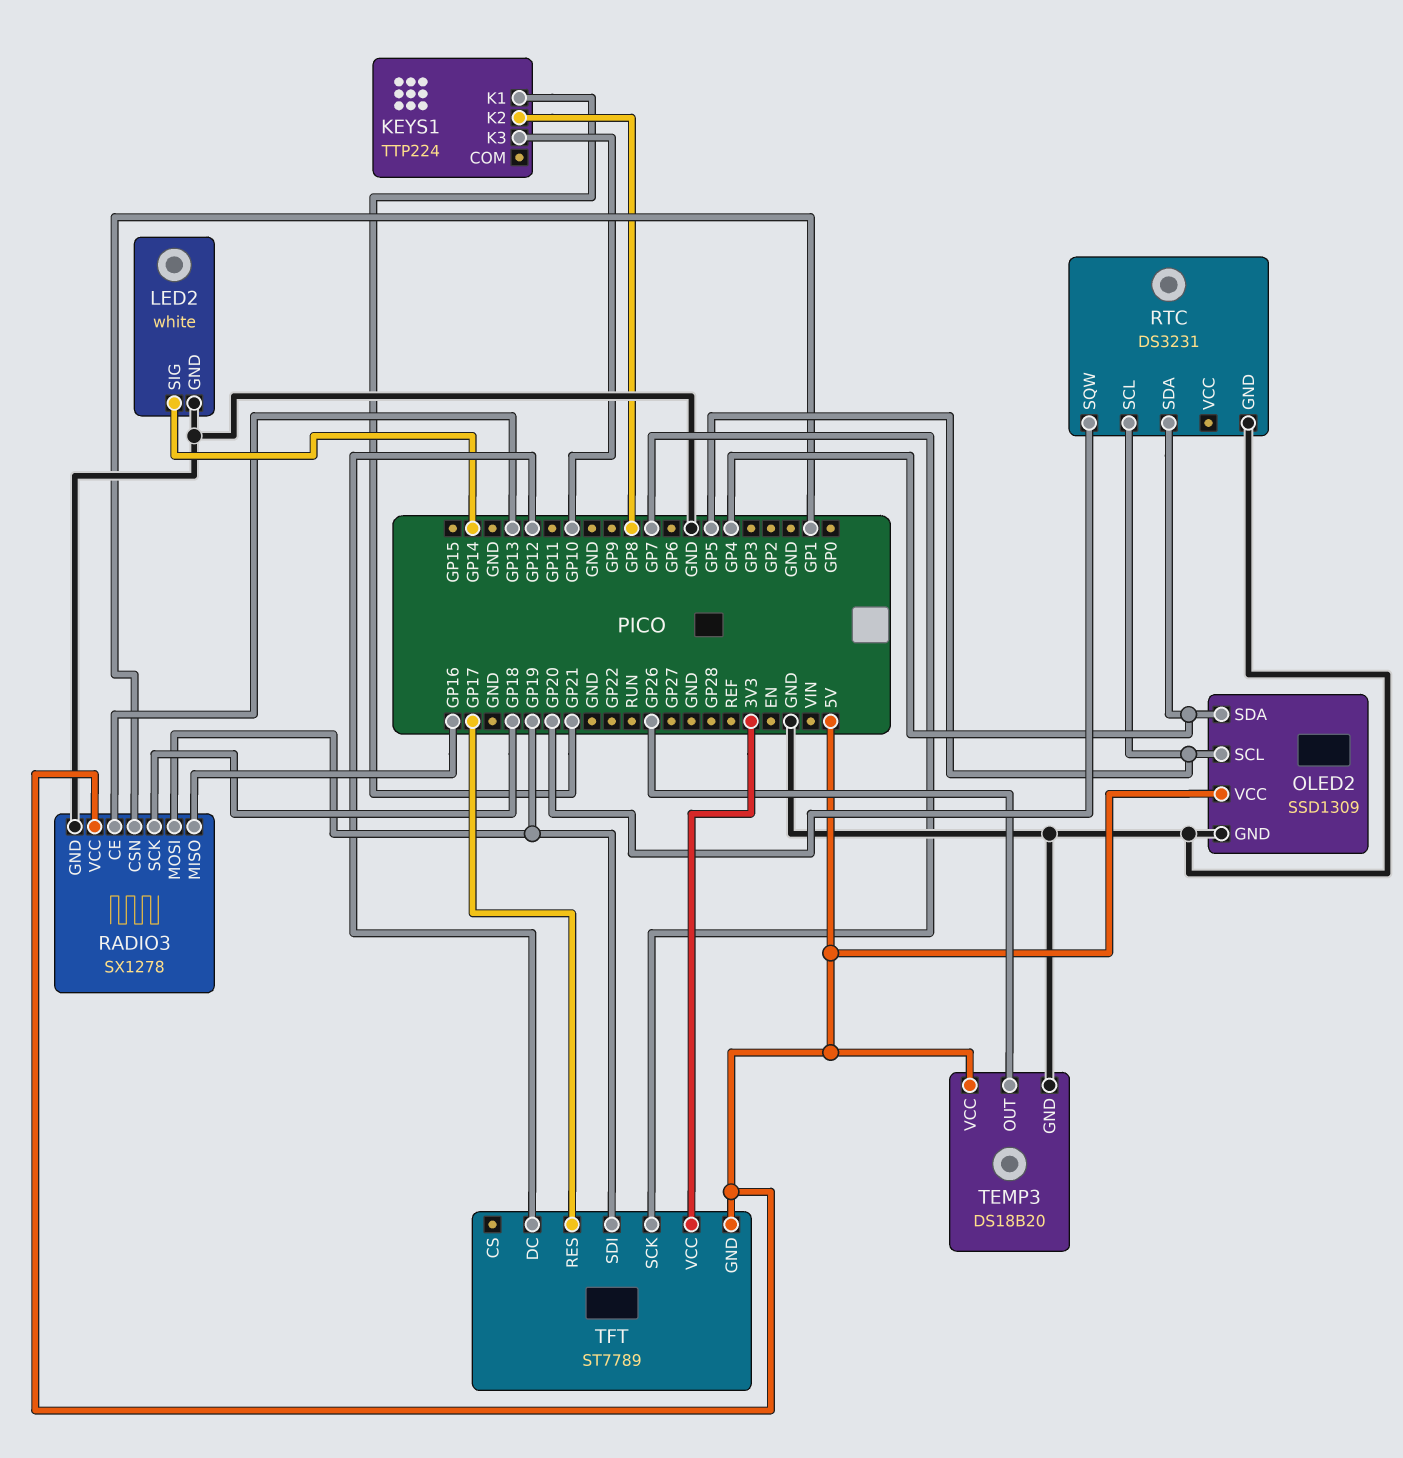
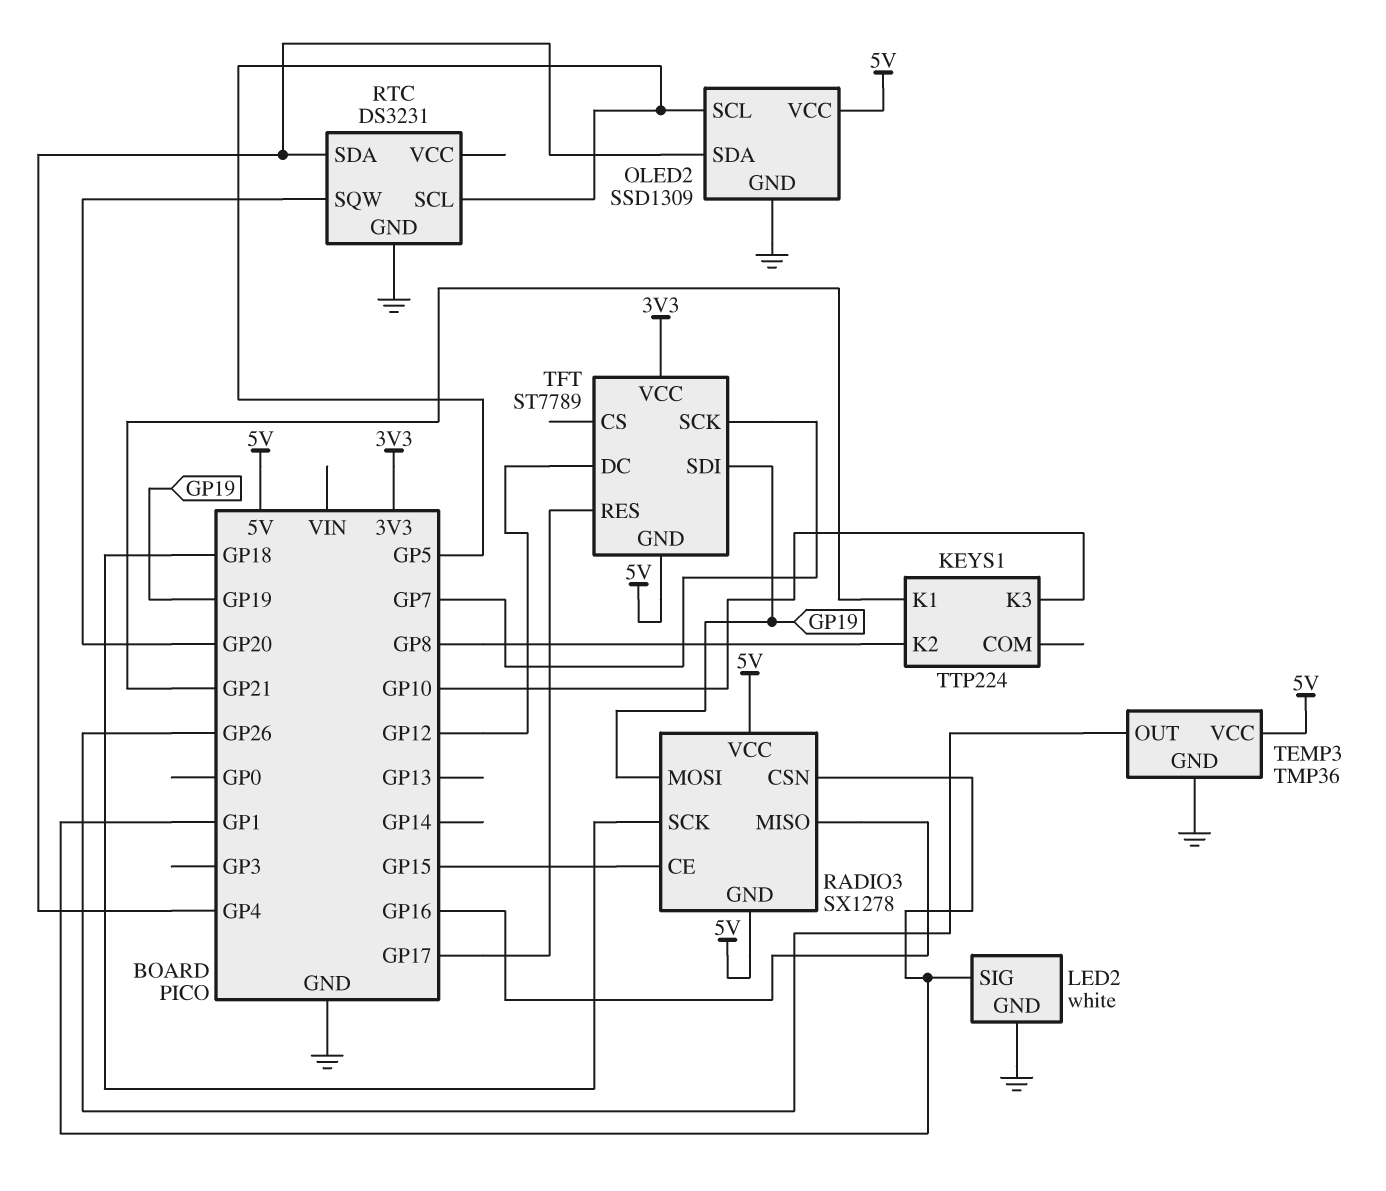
LED2 pin SIG: GP14 -> GP1
RADIO3 pin CE: GP13 -> GP15
RADIO3 pin GND: GND -> 5V
TEMP3: DS18B20 -> TMP36

